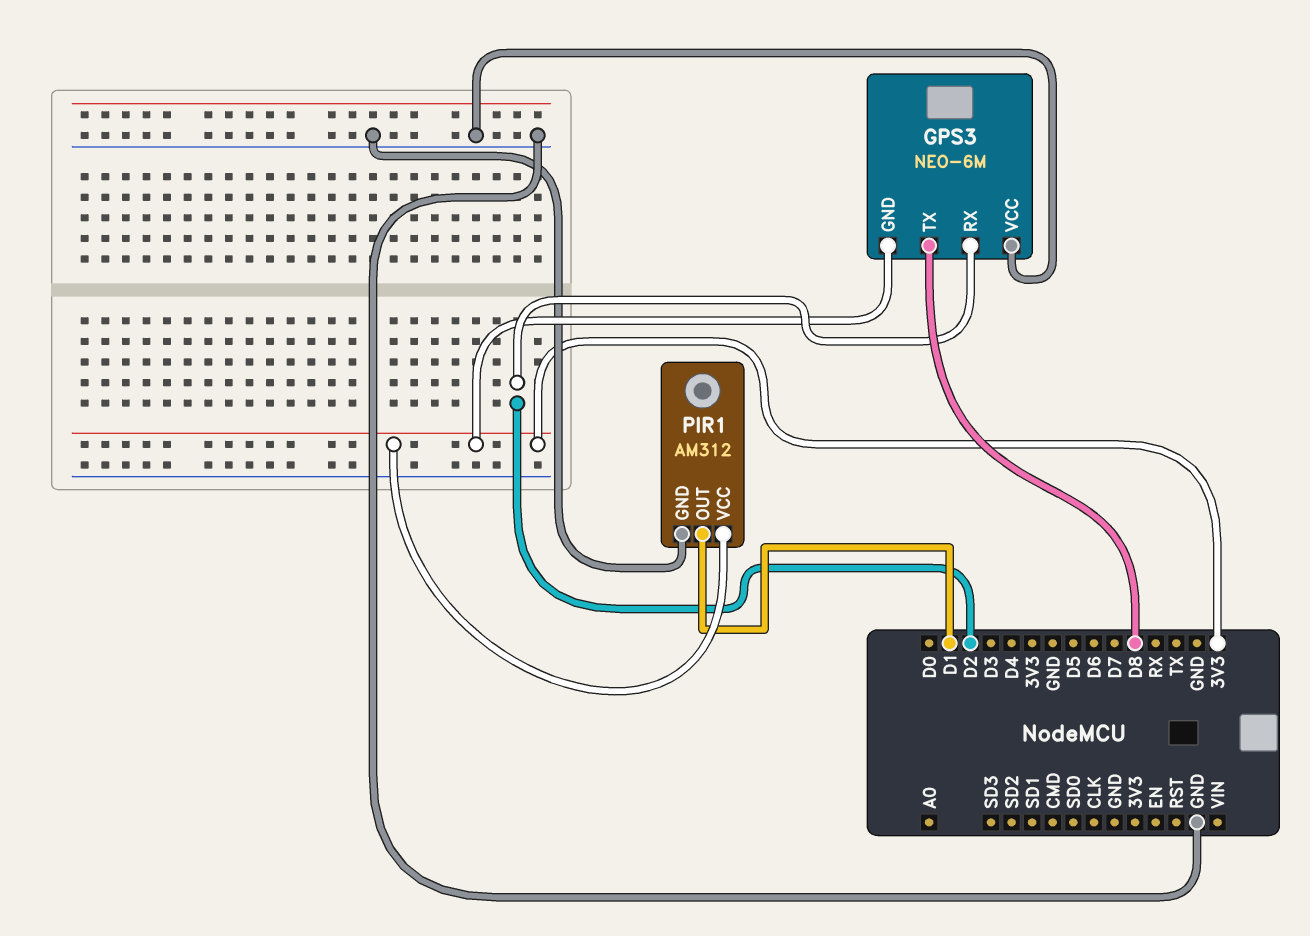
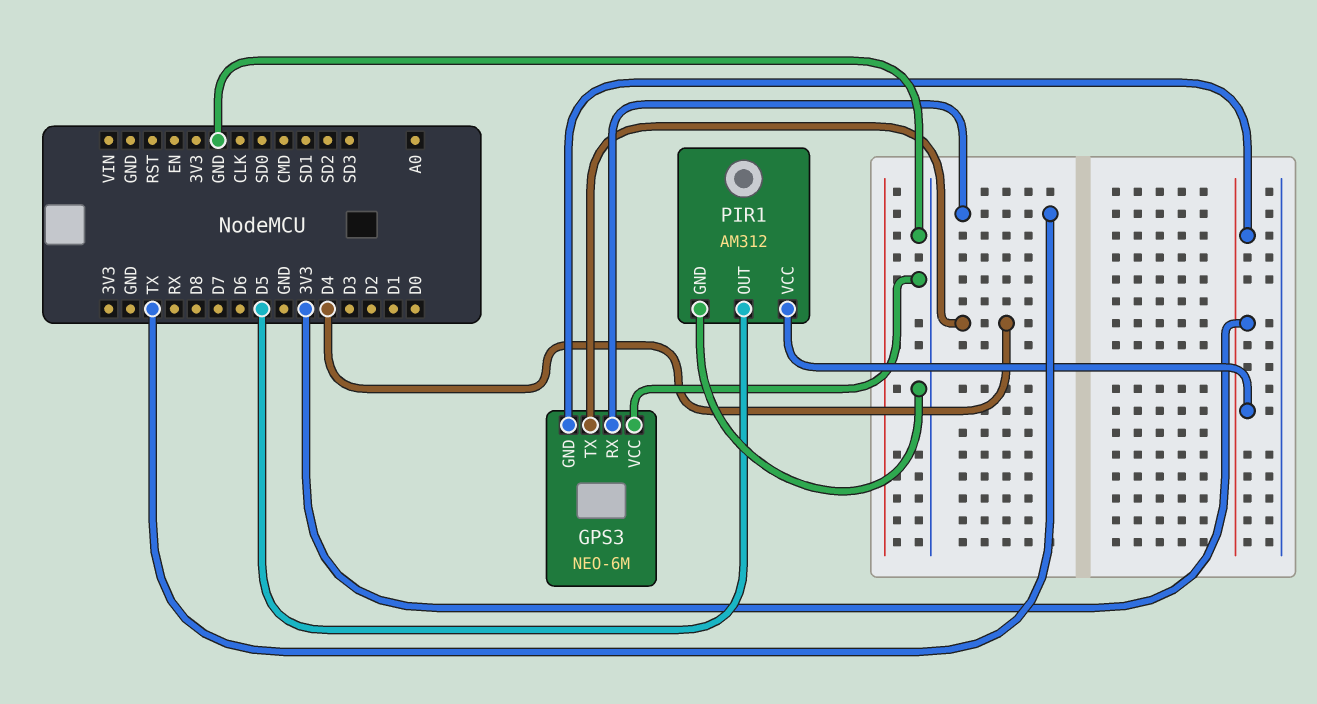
GPS3 pin RX: D2 -> TX
GPS3 pin TX: D8 -> D4
PIR1 pin OUT: D1 -> D5

